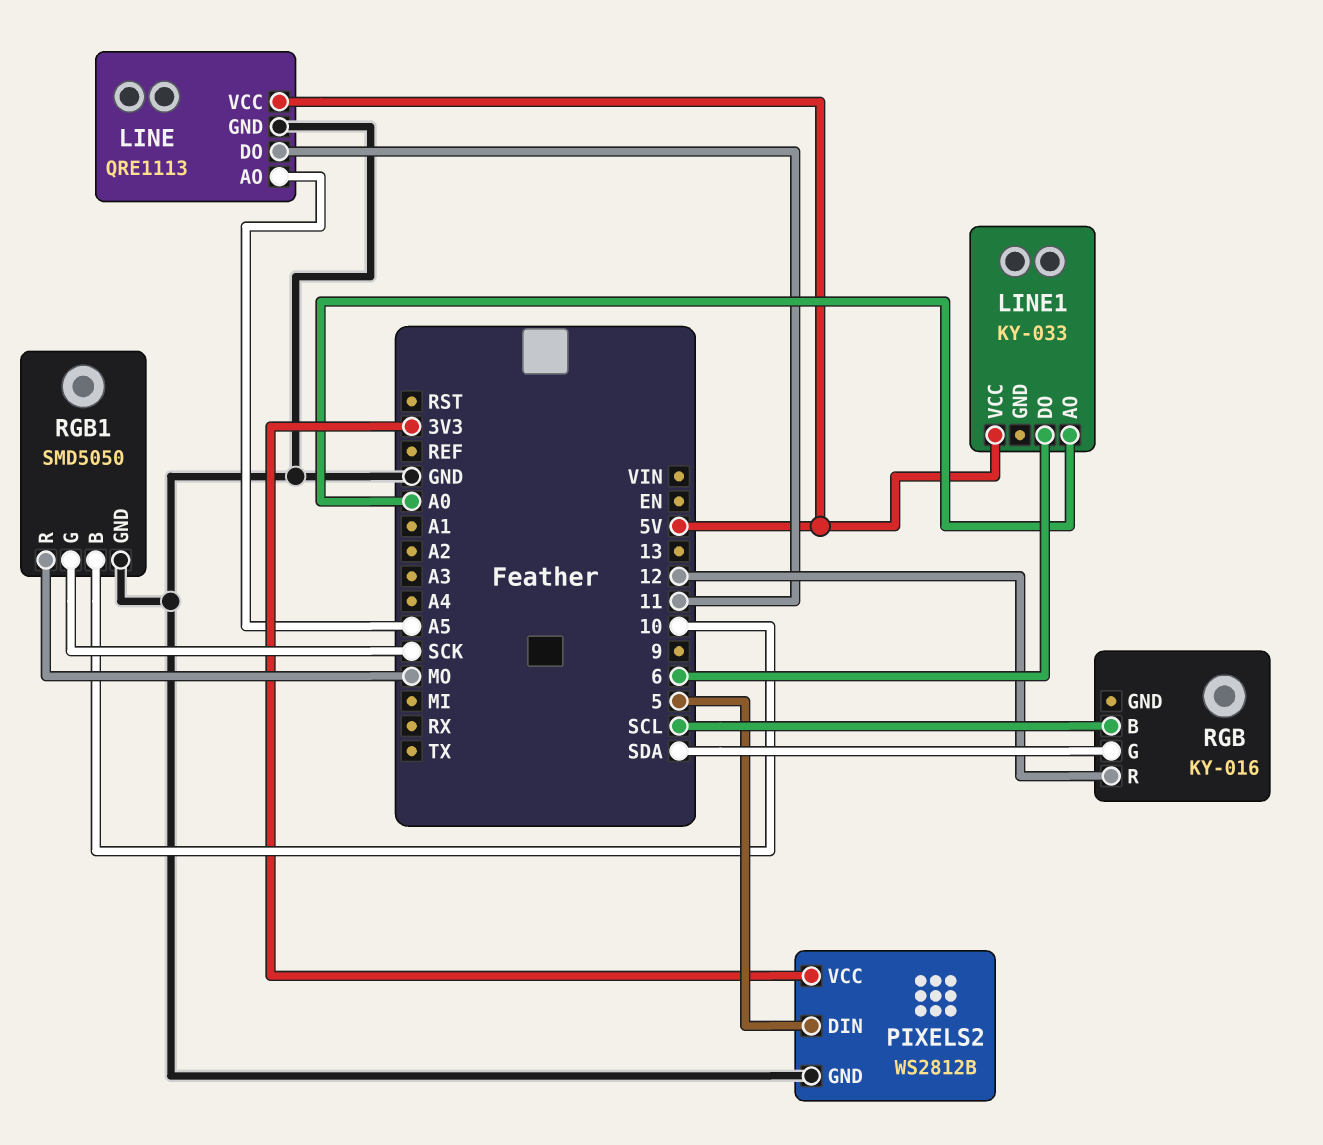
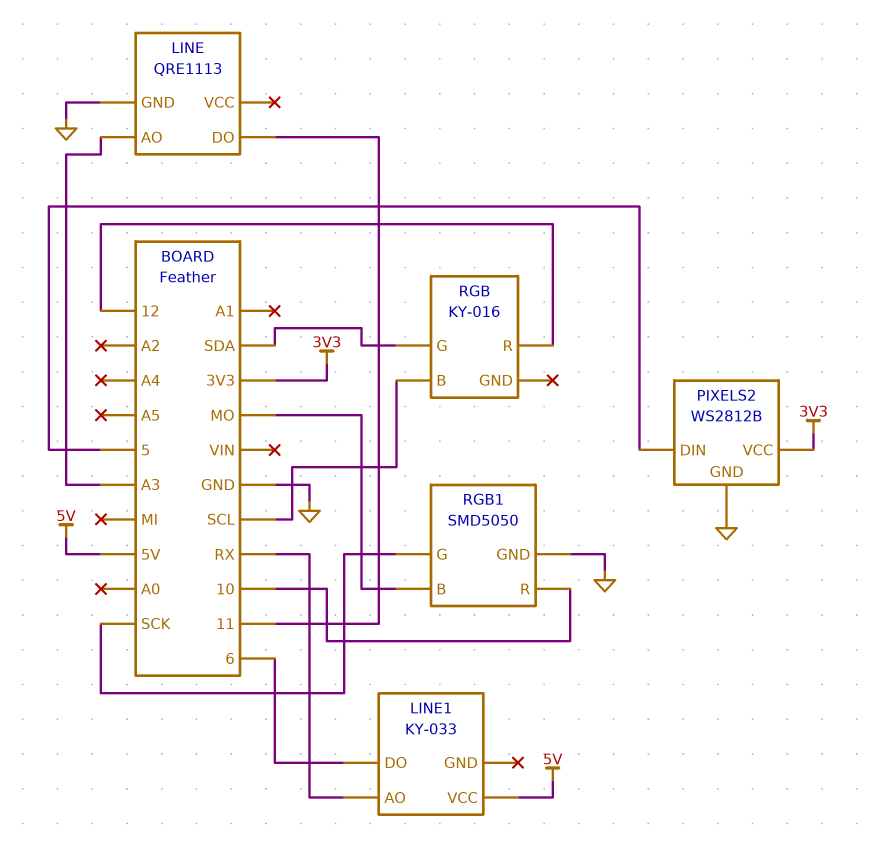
LINE pin AO: A5 -> A3
LINE pin VCC: 5V -> none
LINE1 pin AO: A0 -> RX
RGB1 pin B: 10 -> MO
RGB1 pin R: MO -> 10

